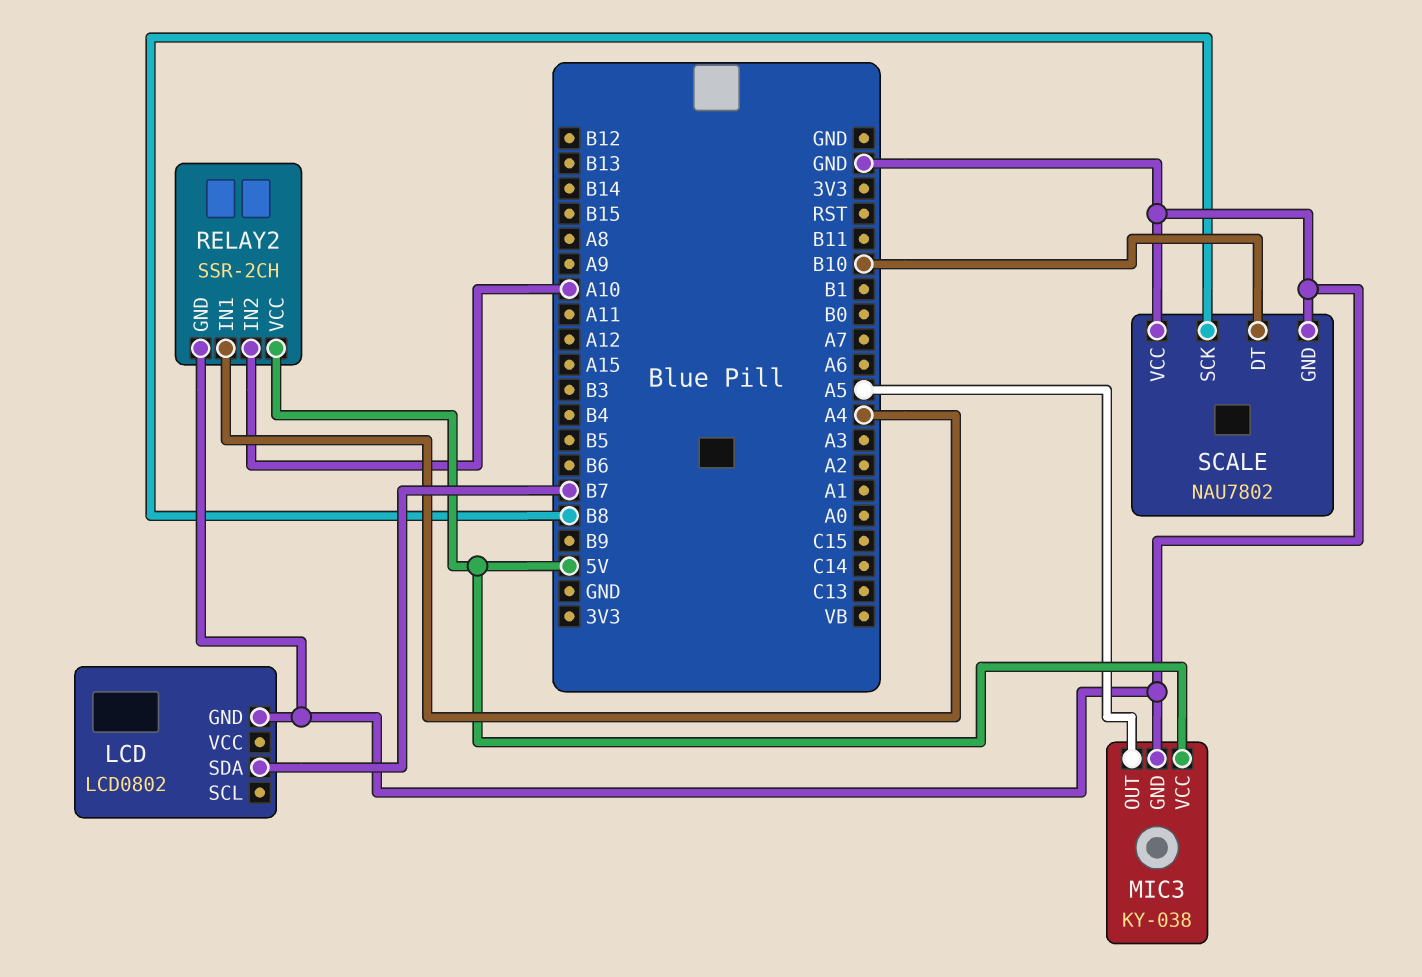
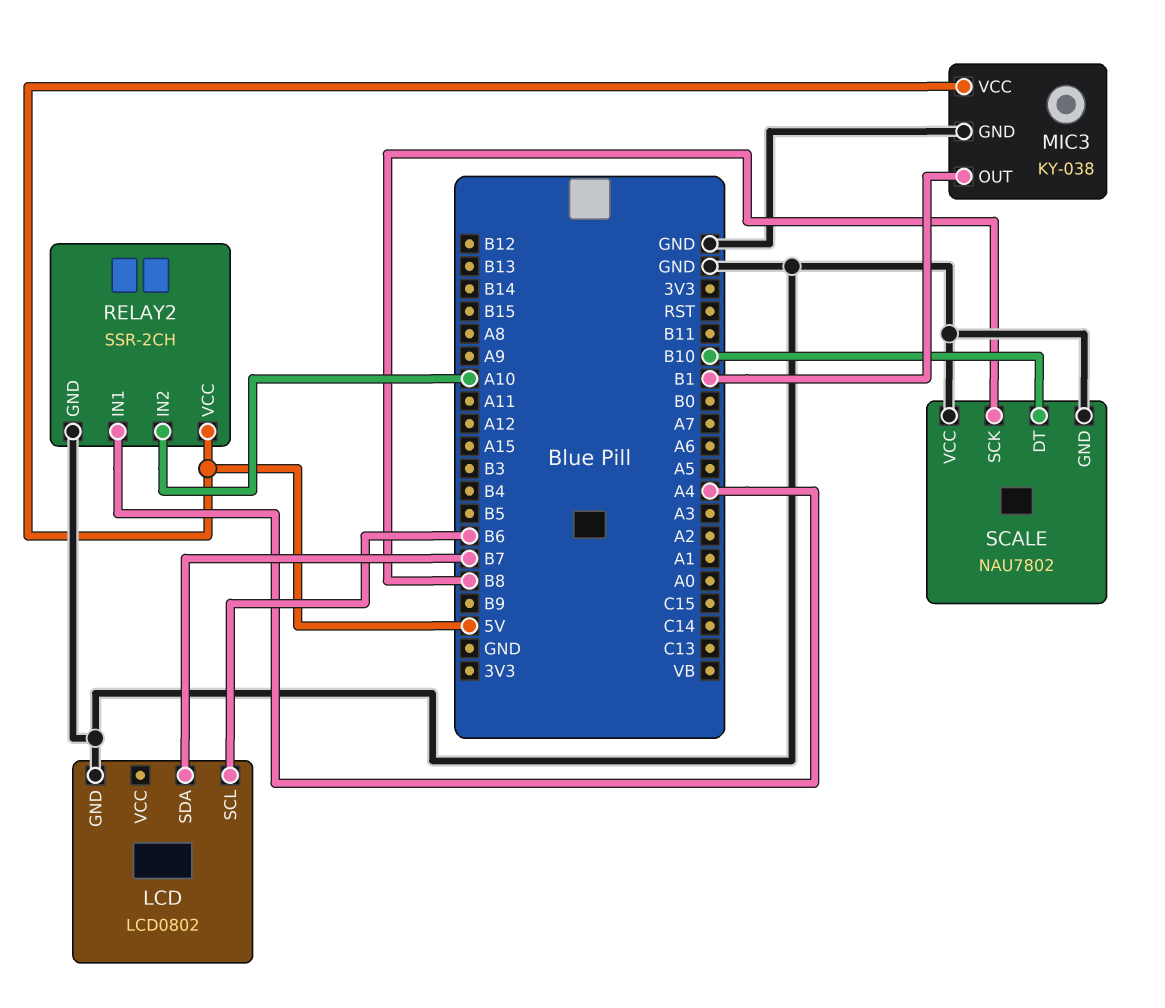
LCD pin SCL: none -> B6
MIC3 pin OUT: A5 -> B1

